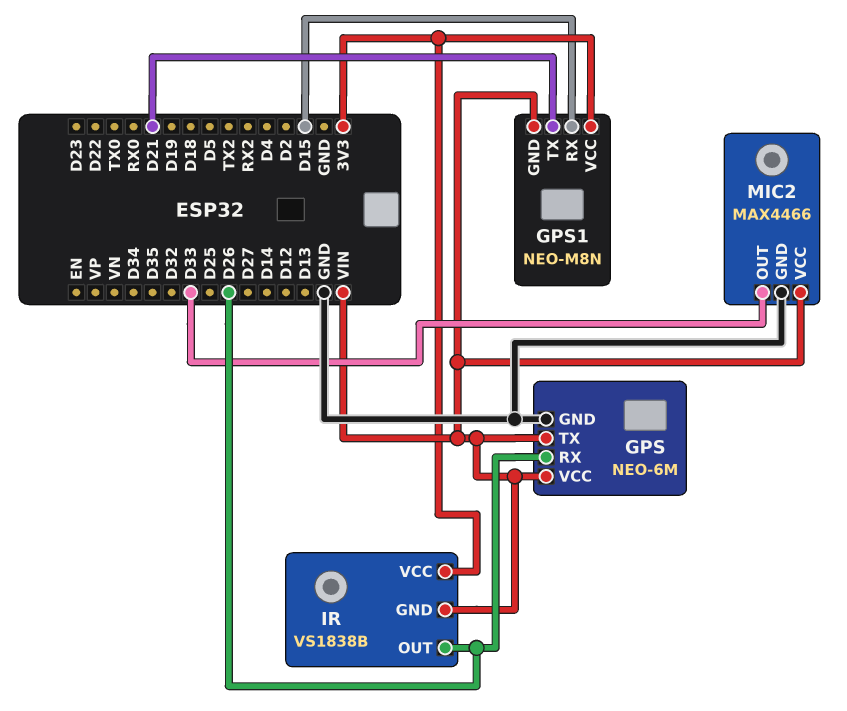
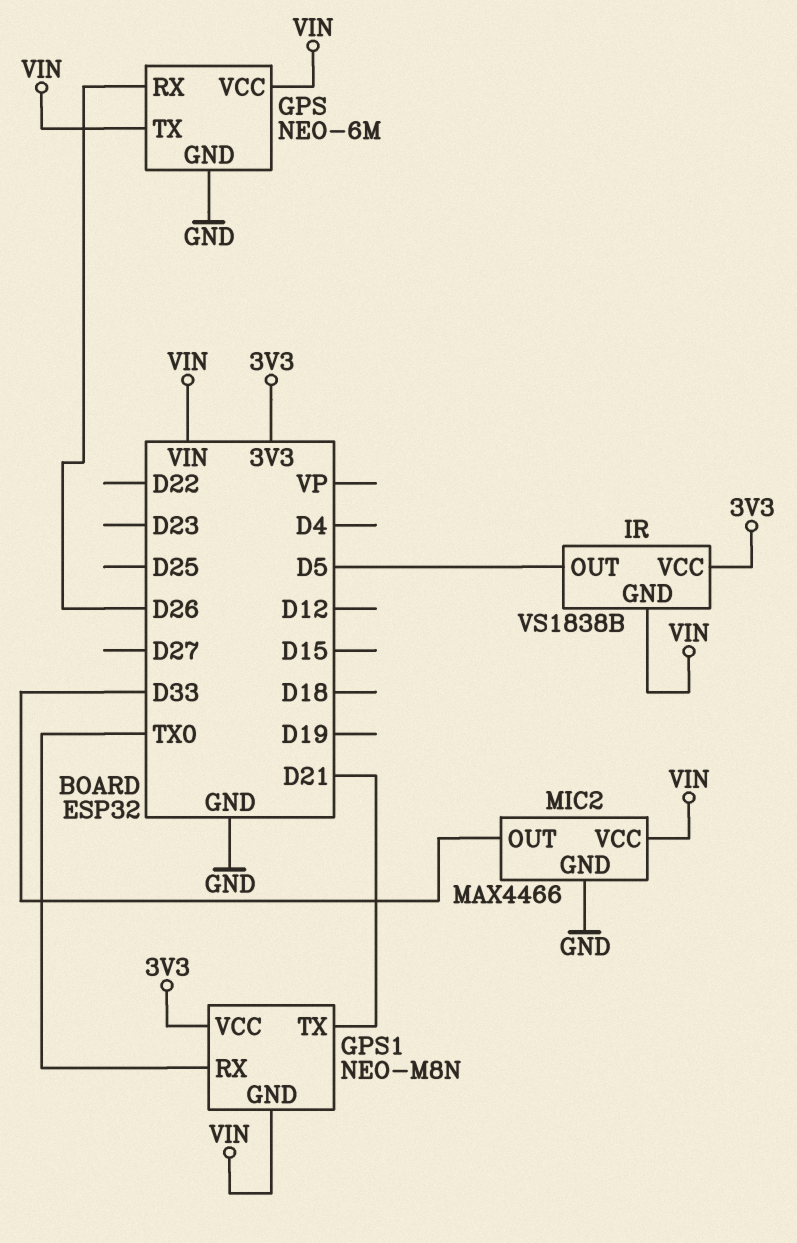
GPS1 pin RX: D15 -> TX0
IR pin OUT: D26 -> D5

